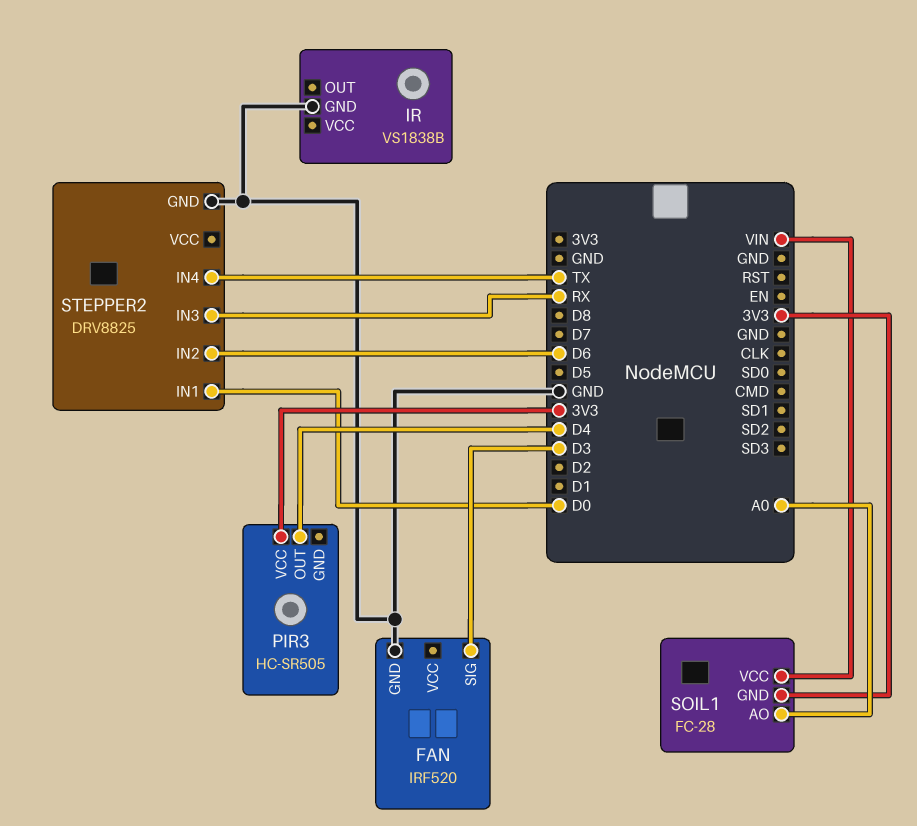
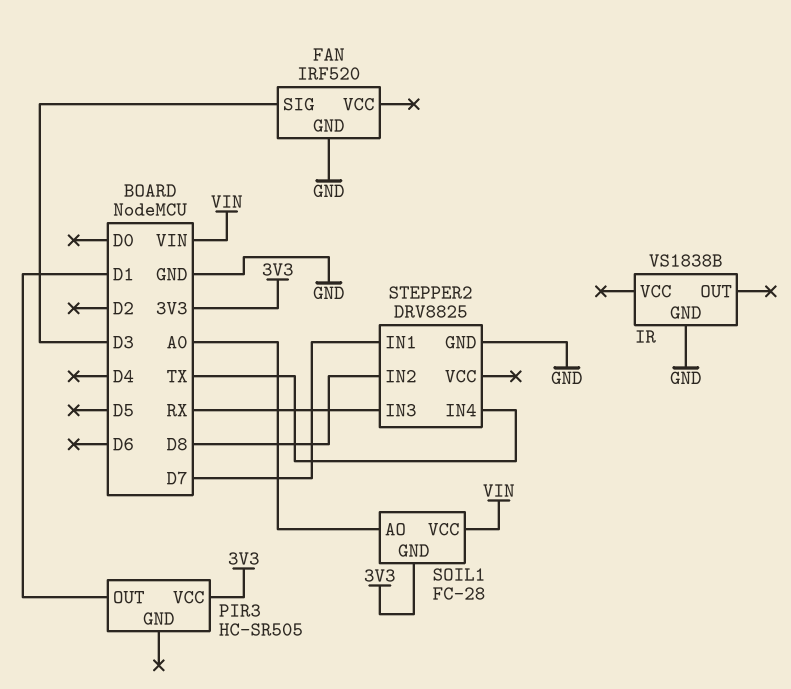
PIR3 pin OUT: D4 -> D1
STEPPER2 pin IN1: D0 -> D7
STEPPER2 pin IN2: D6 -> D8

